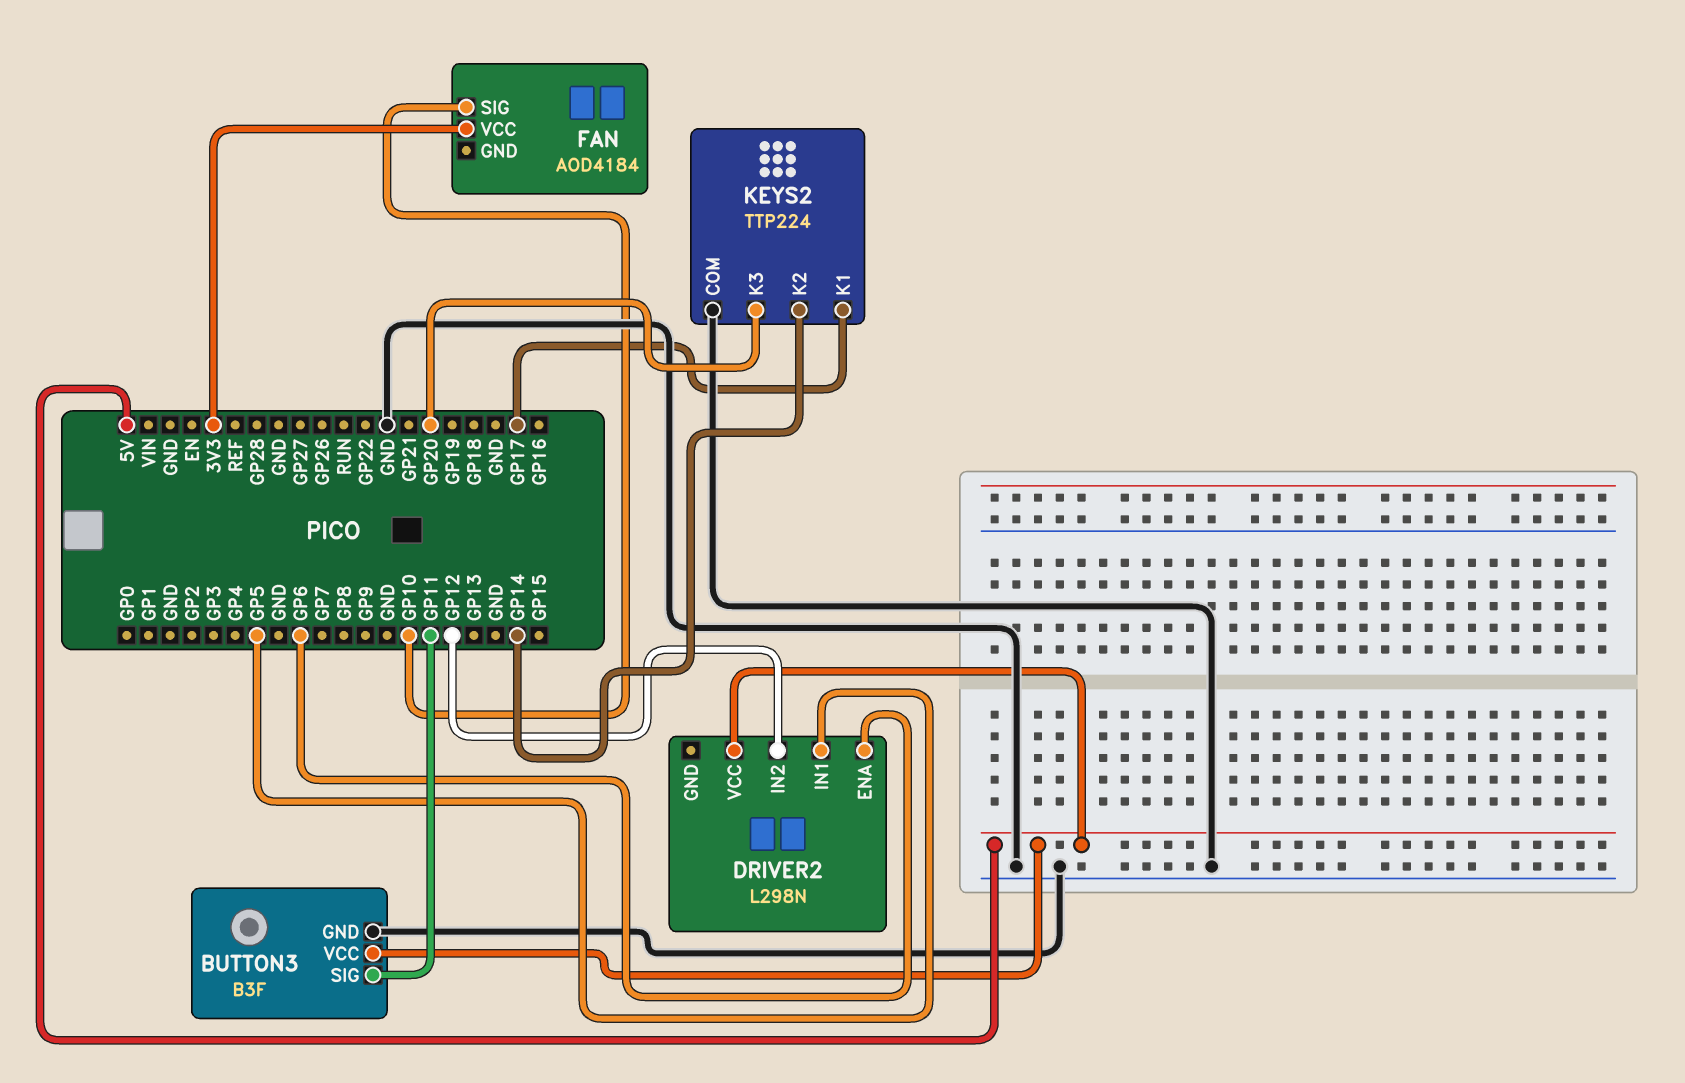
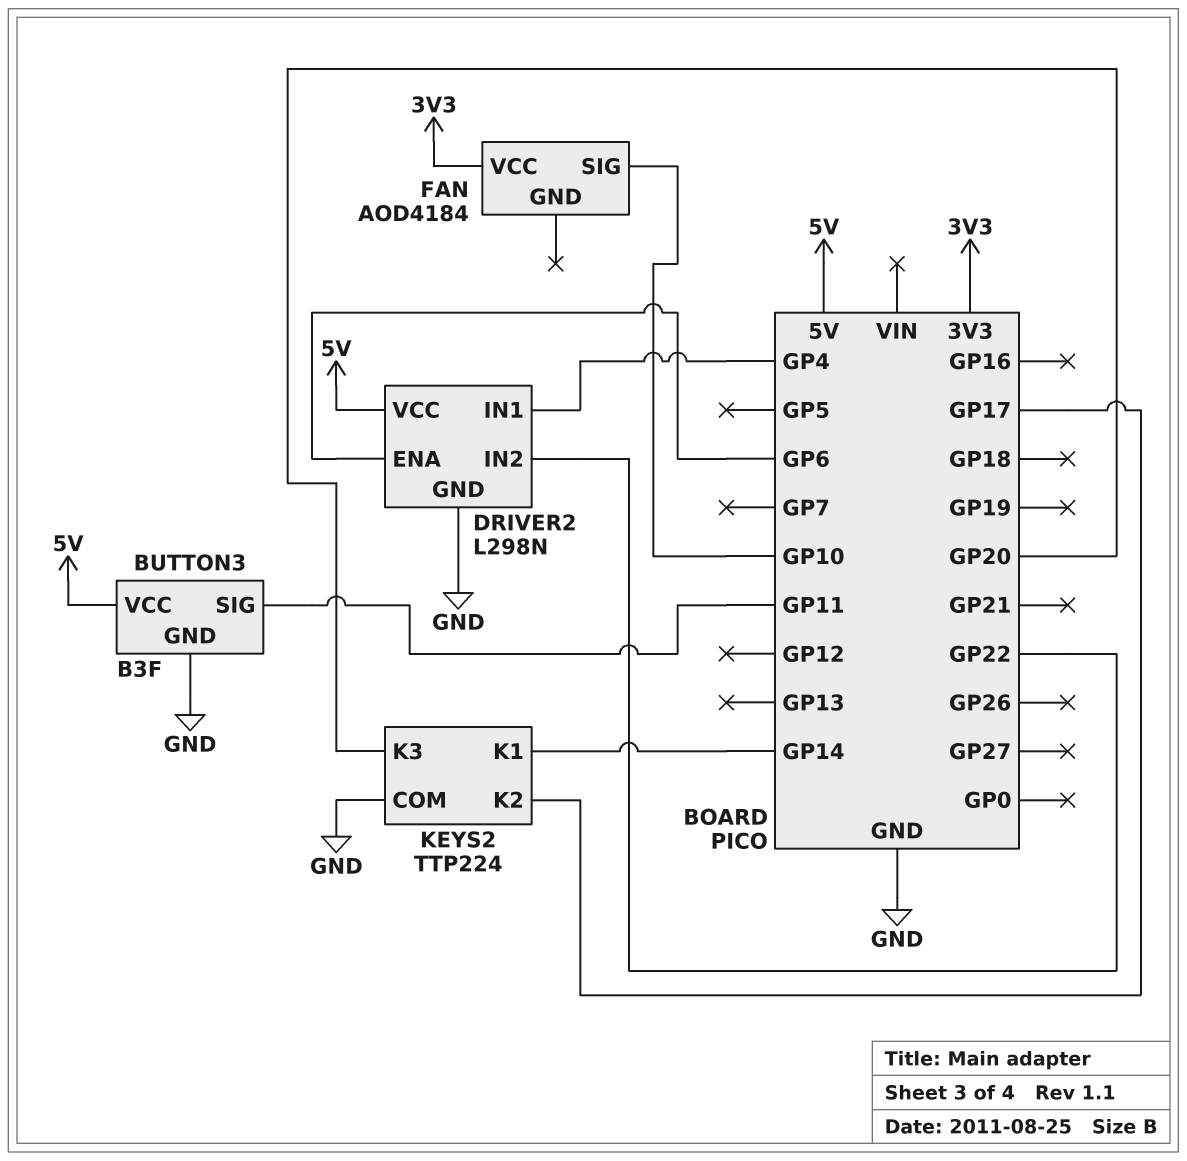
DRIVER2 pin GND: none -> GND
DRIVER2 pin IN1: GP5 -> GP4
DRIVER2 pin IN2: GP12 -> GP22
KEYS2 pin K1: GP17 -> GP14
KEYS2 pin K2: GP14 -> GP17

